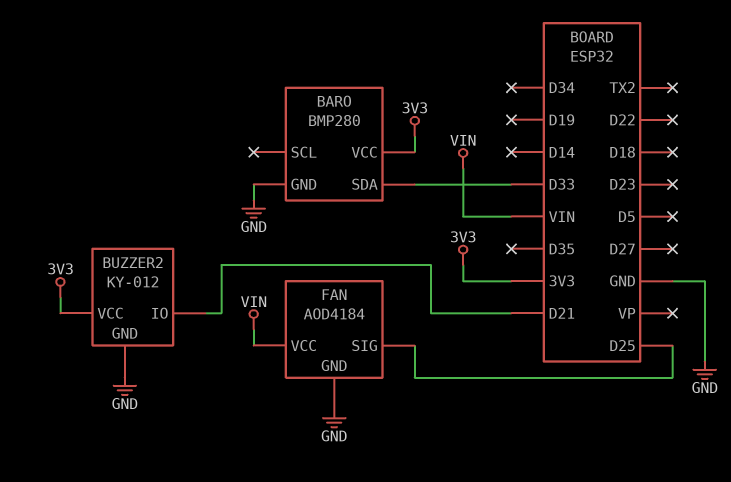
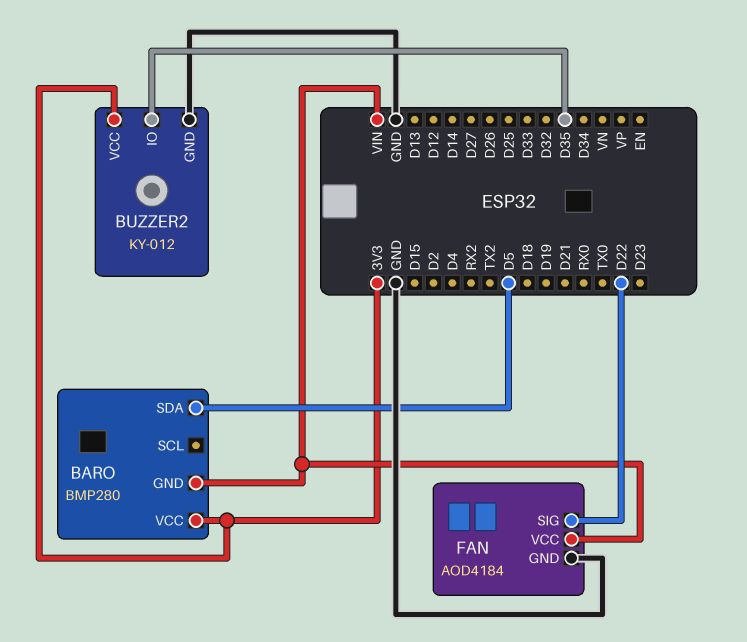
BARO pin GND: GND -> VIN
BARO pin SDA: D33 -> D5
BUZZER2 pin IO: D21 -> D35
FAN pin SIG: D25 -> D22

